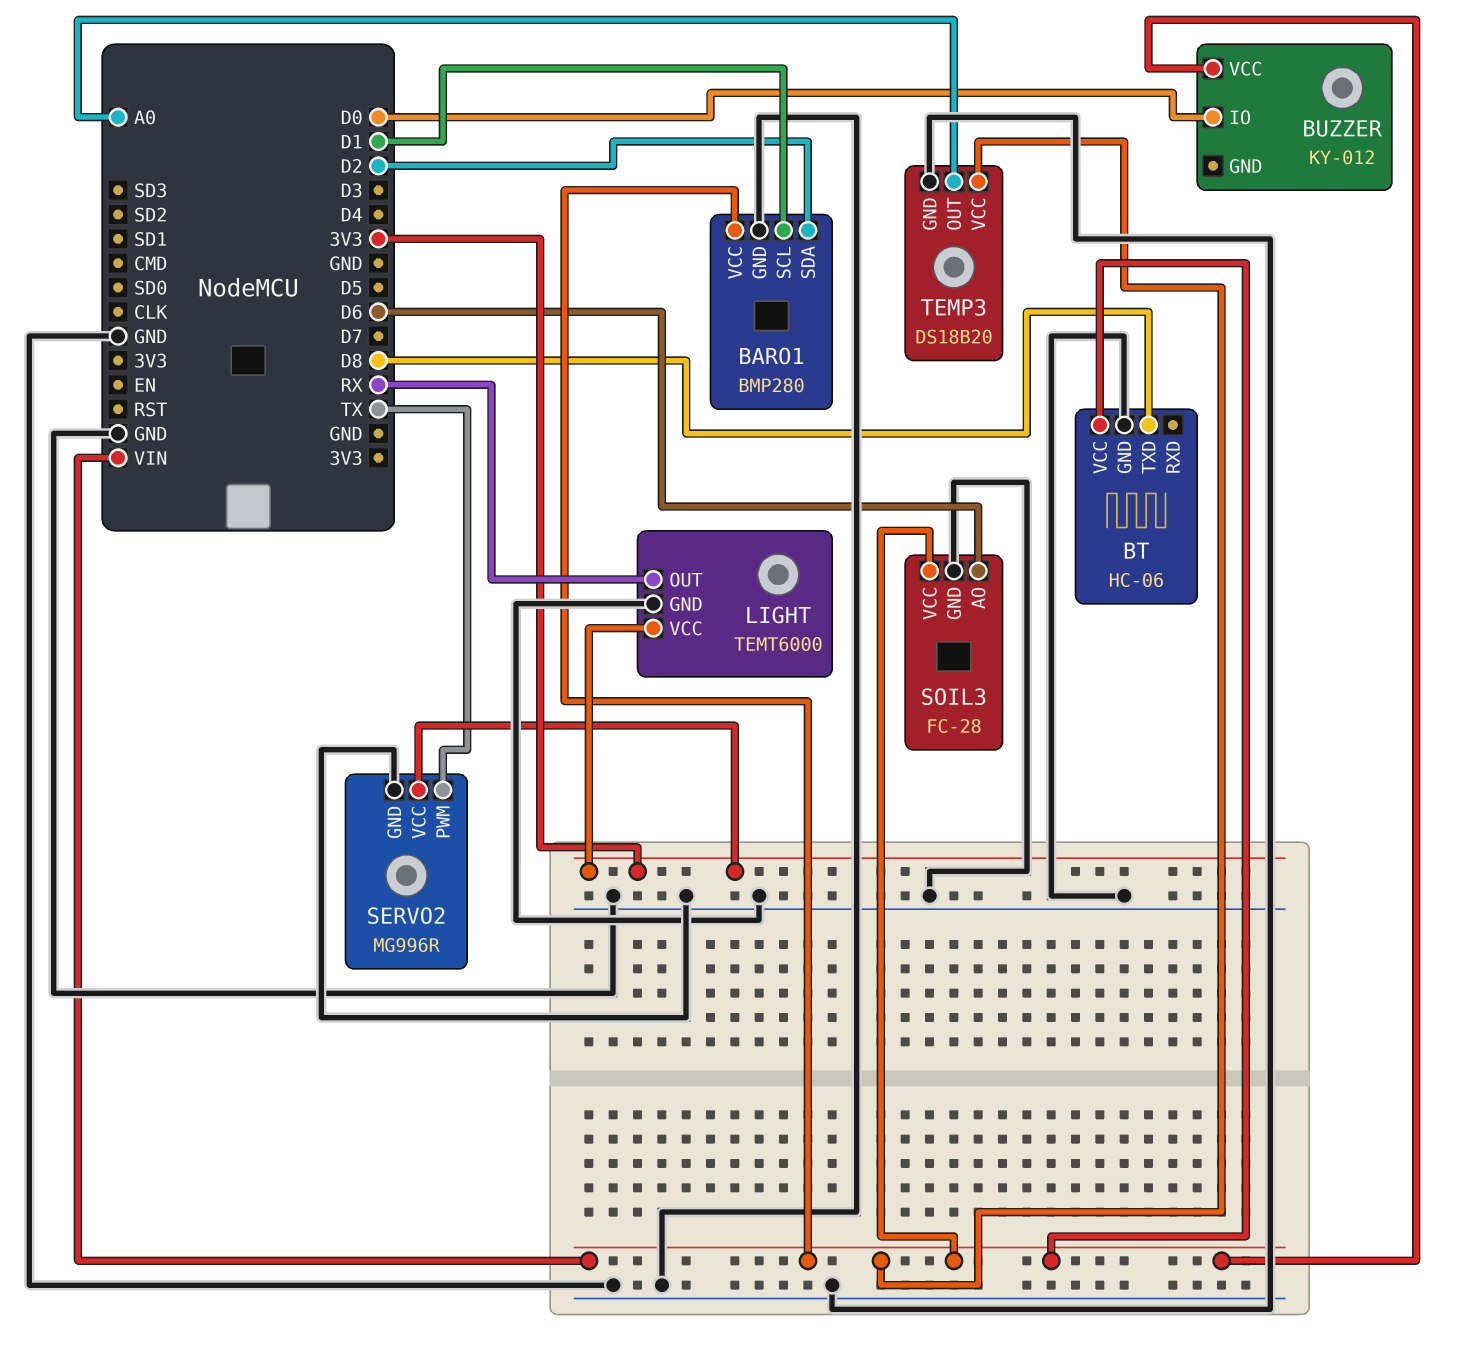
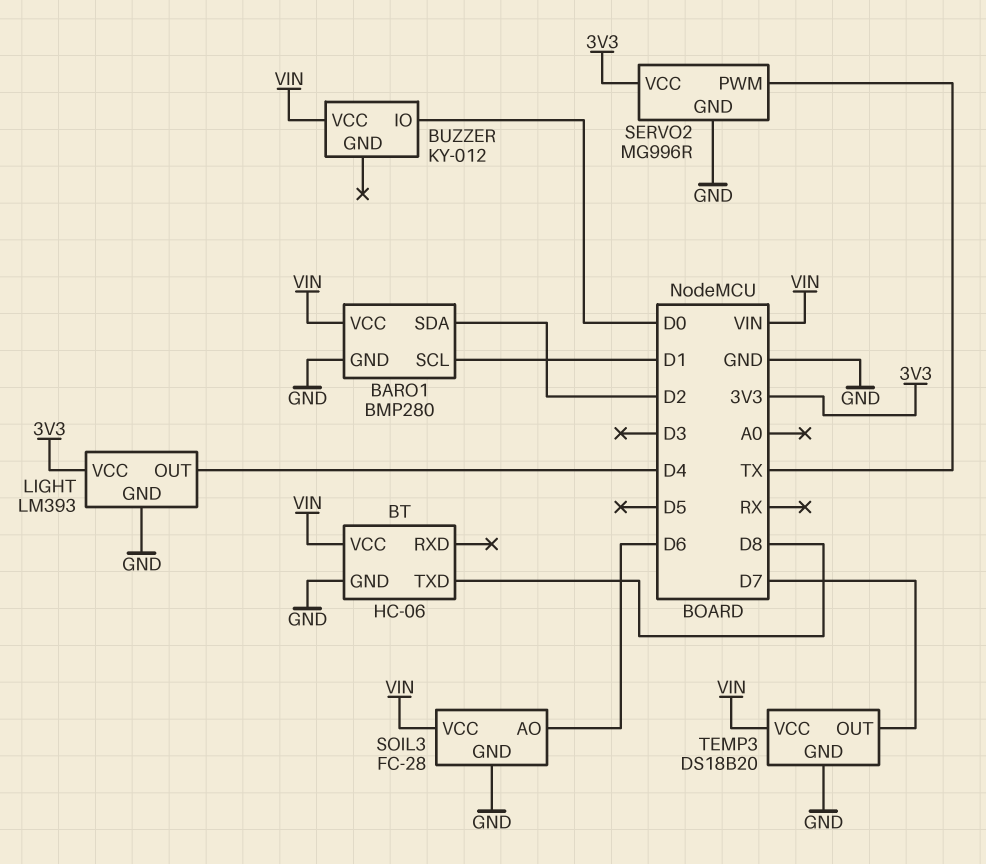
LIGHT: TEMT6000 -> LM393
LIGHT pin OUT: RX -> D4
TEMP3 pin OUT: A0 -> D7

